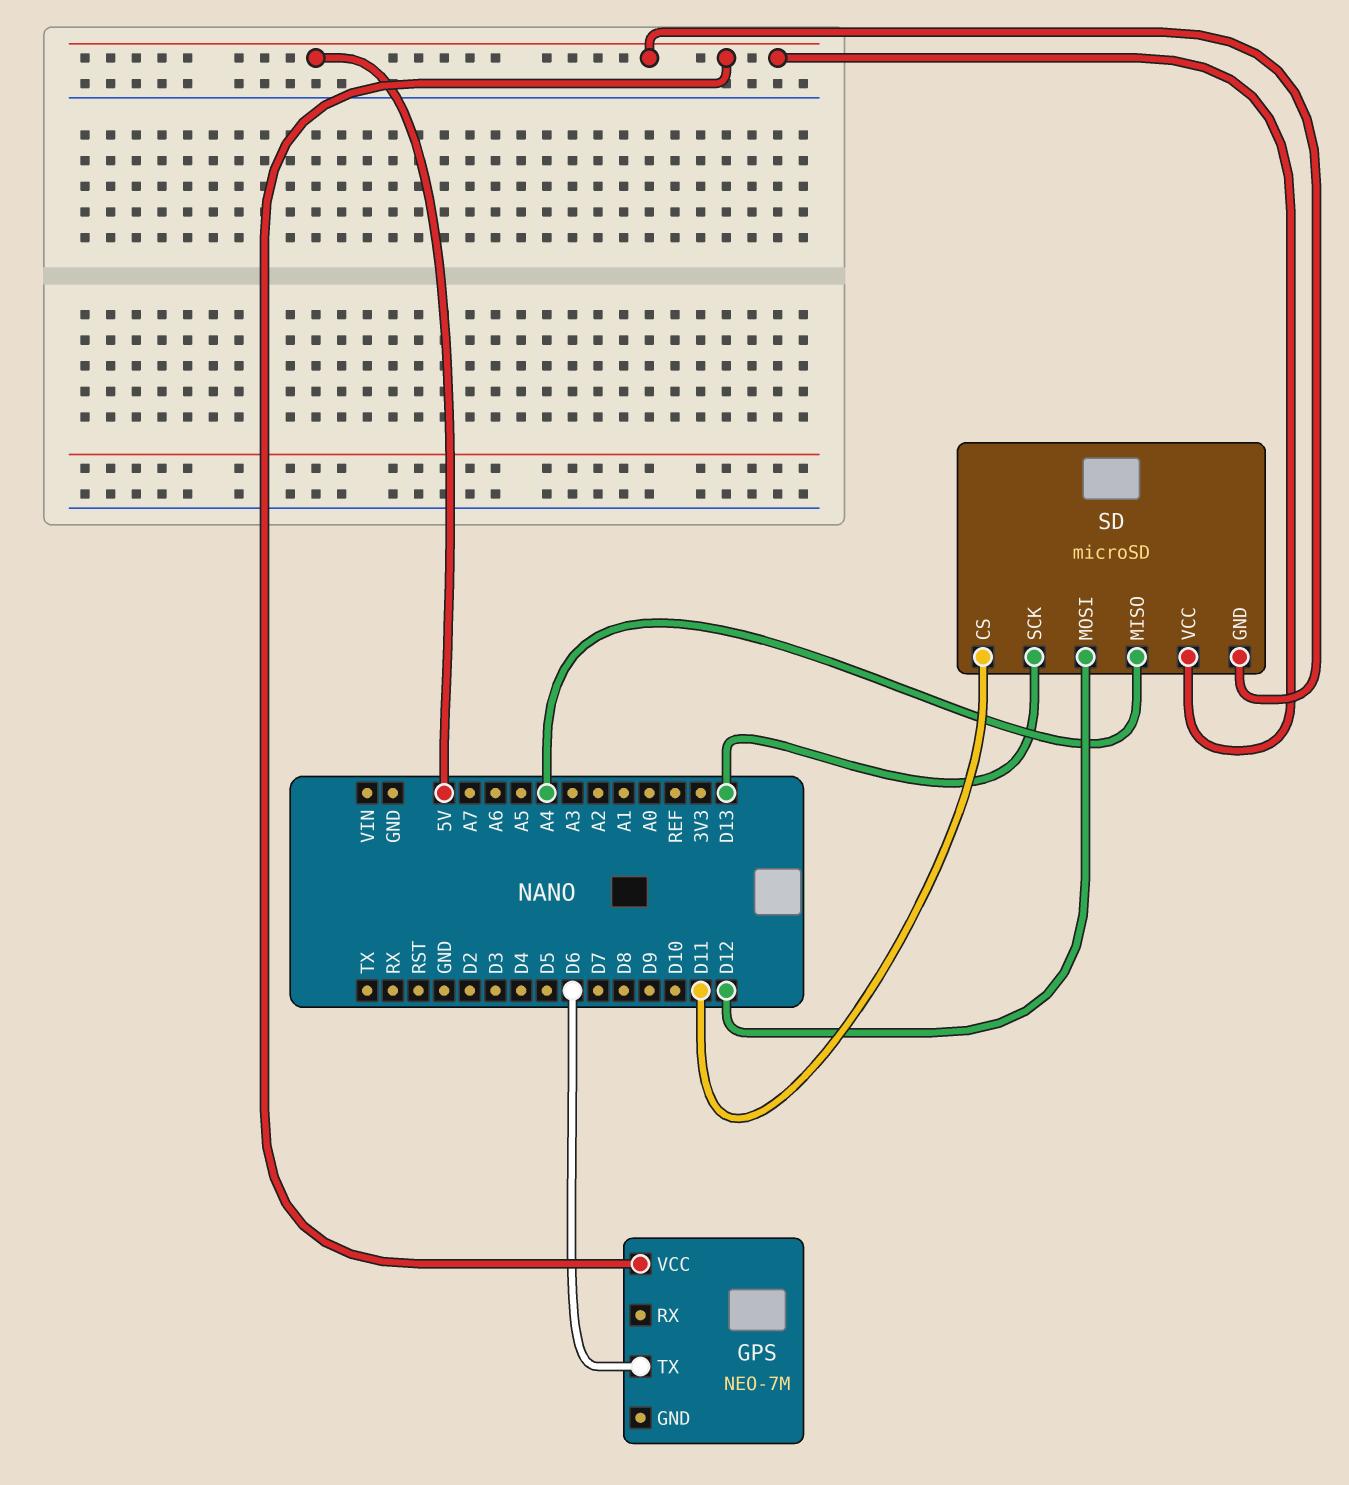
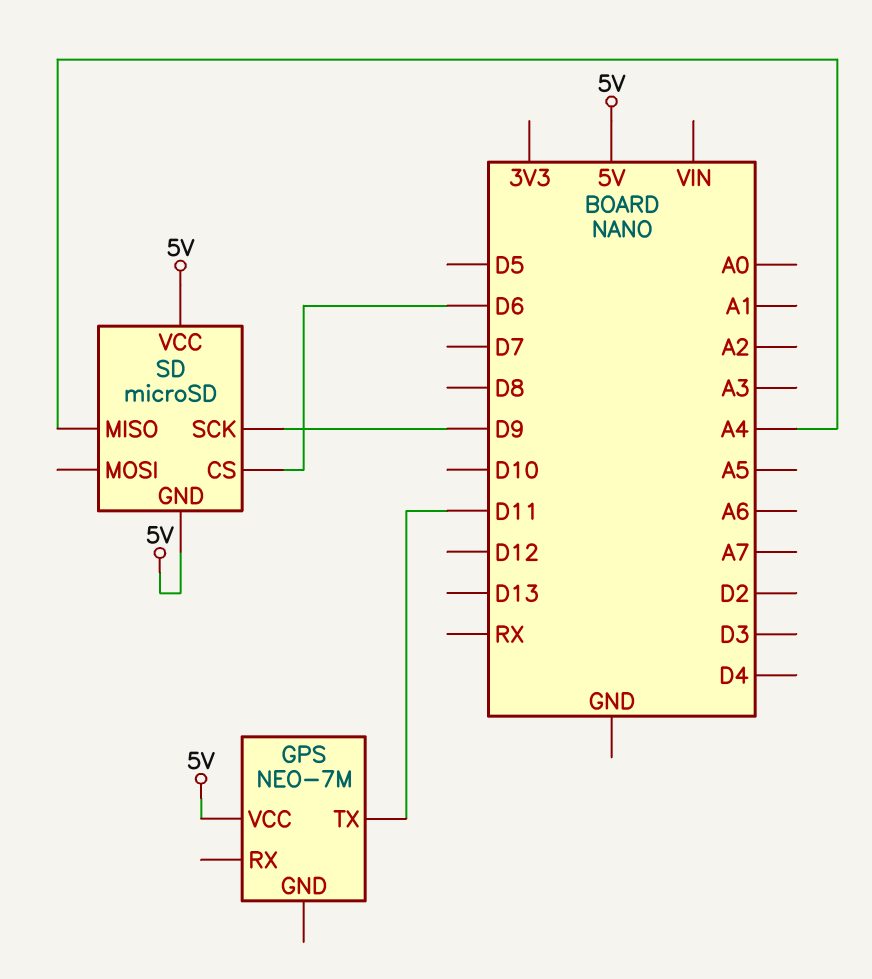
GPS pin TX: D6 -> D11
SD pin CS: D11 -> D6
SD pin MOSI: D12 -> none
SD pin SCK: D13 -> D9

